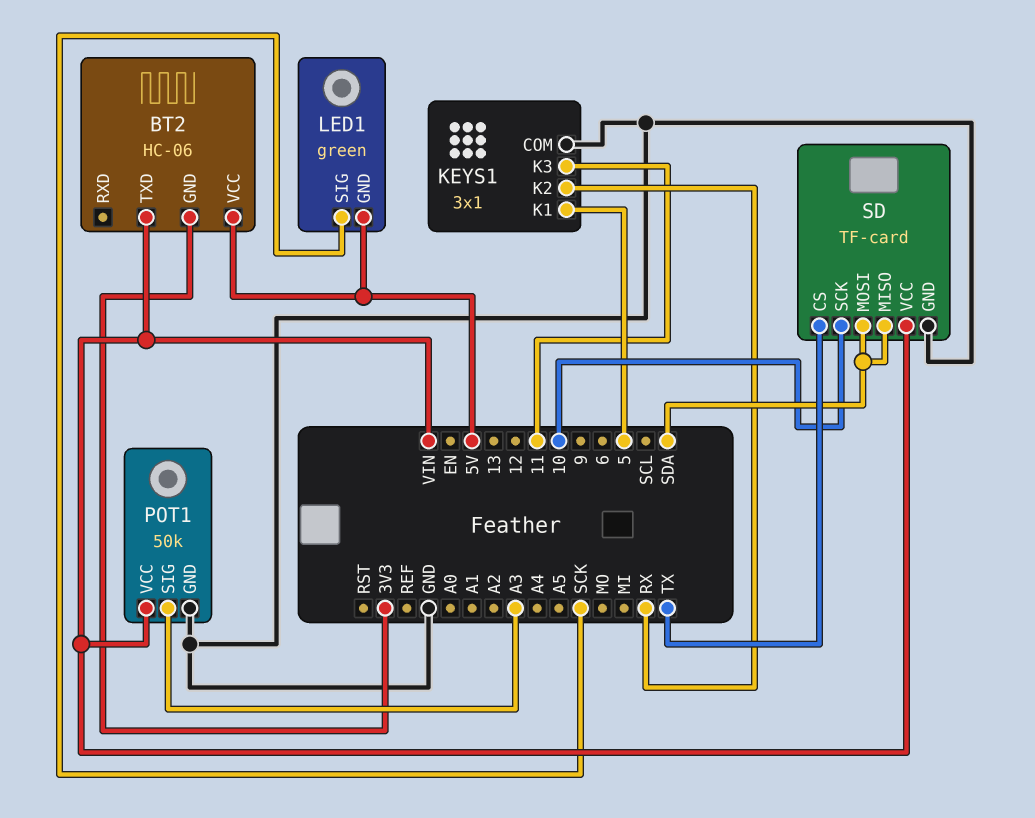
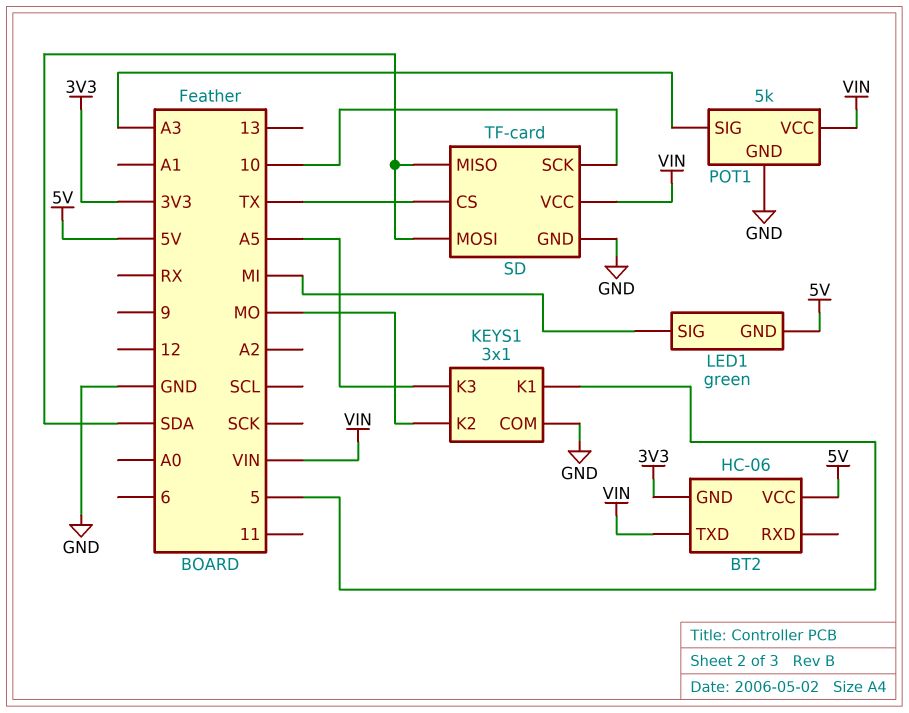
KEYS1 pin K2: RX -> MO
KEYS1 pin K3: 11 -> A5
LED1 pin SIG: SCK -> MI
POT1: 50k -> 5k

